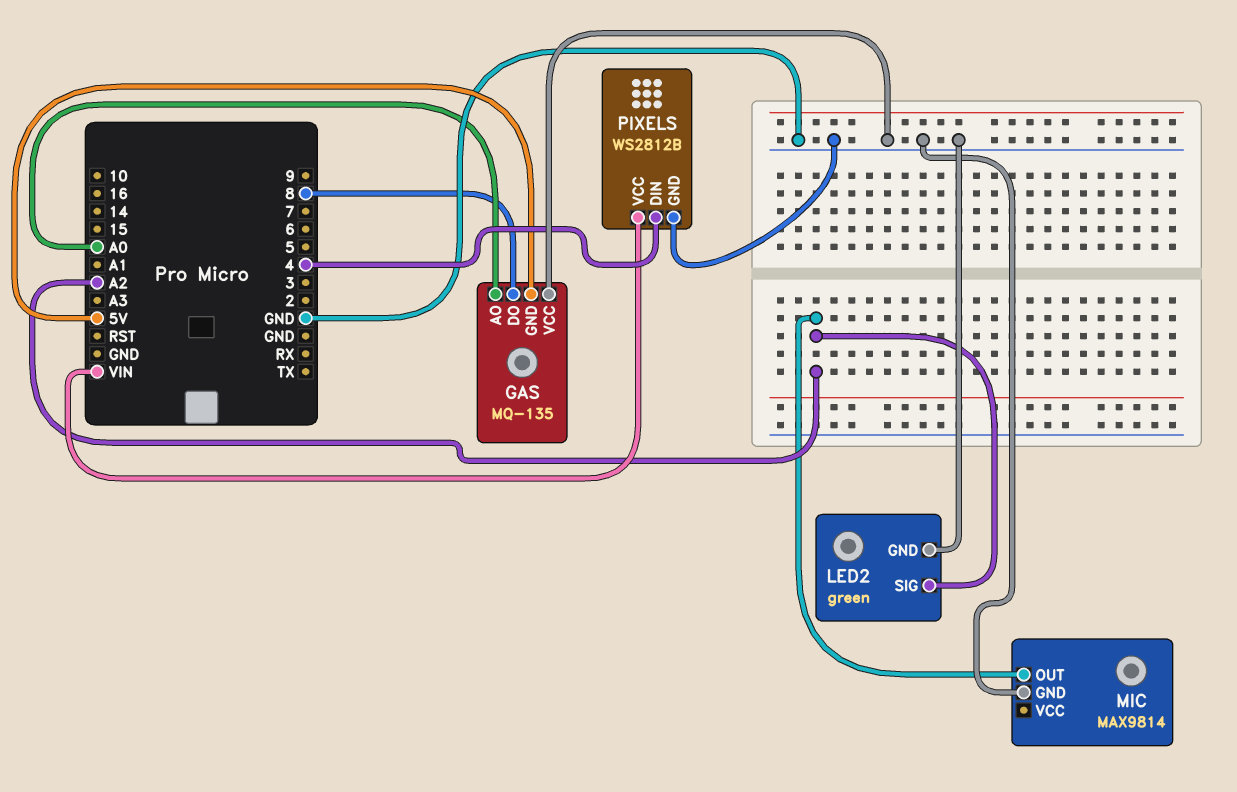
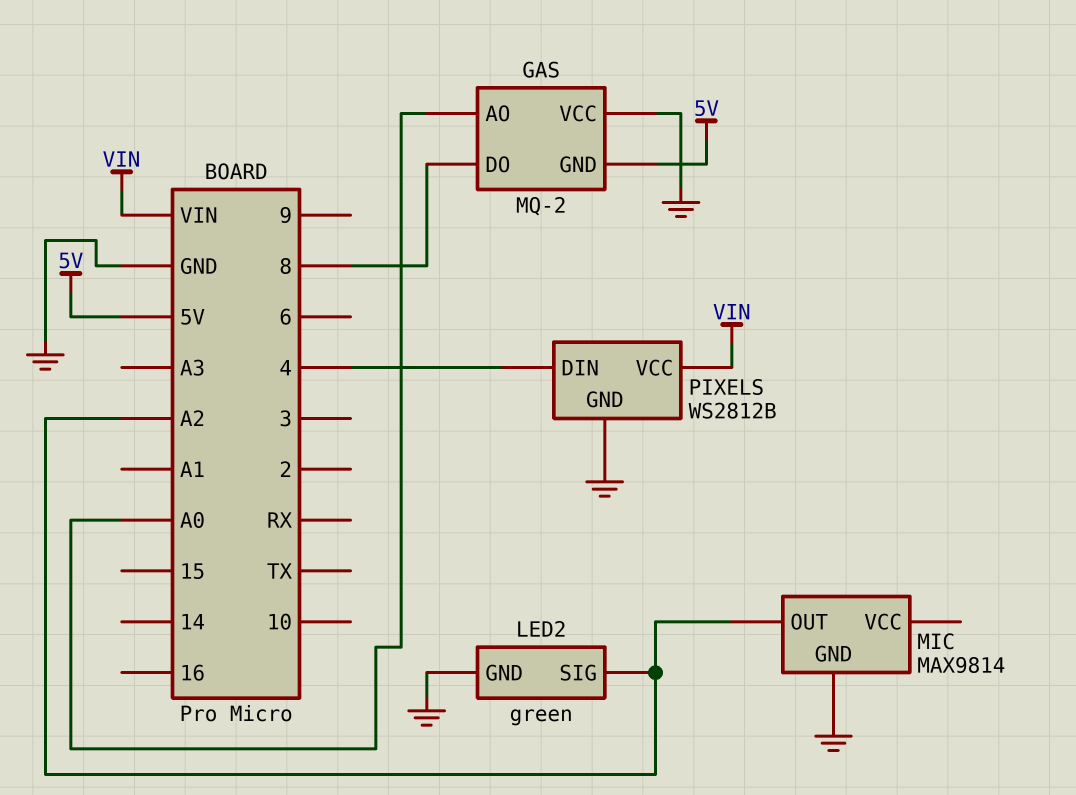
GAS: MQ-135 -> MQ-2

